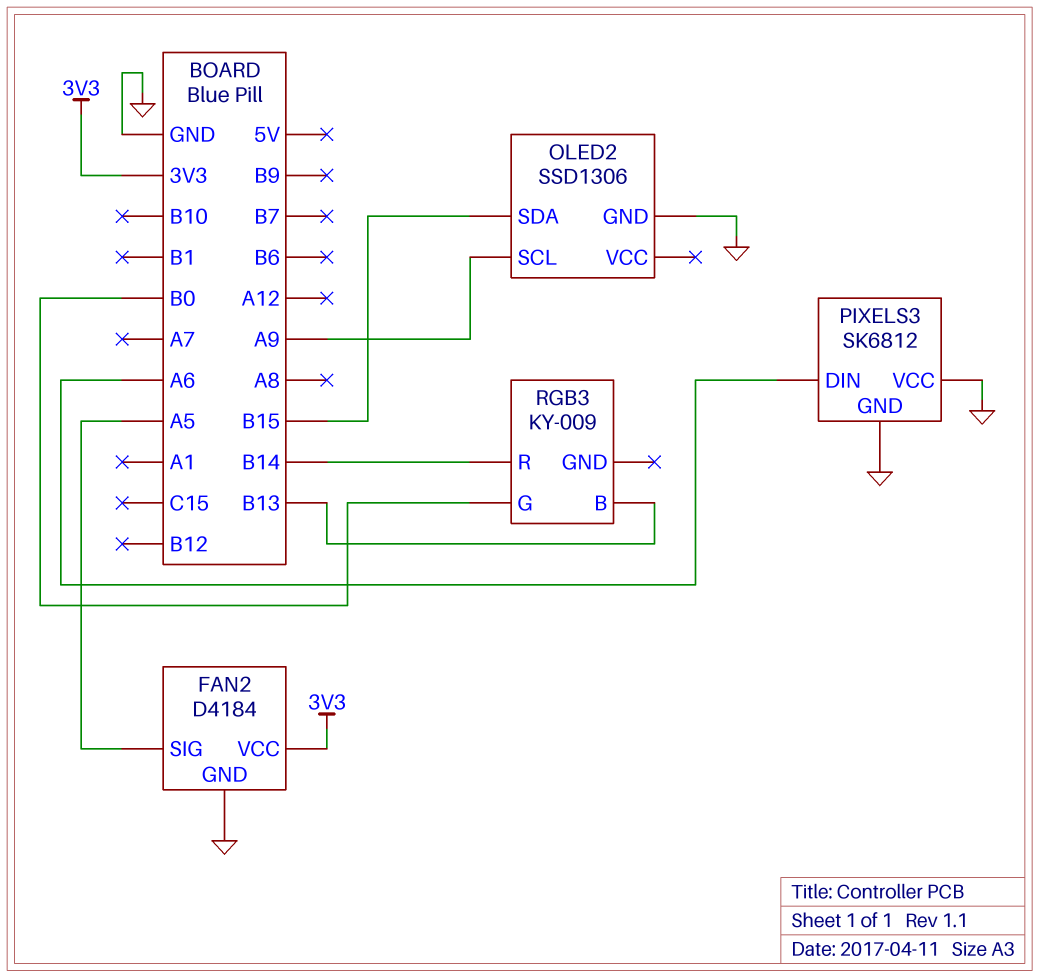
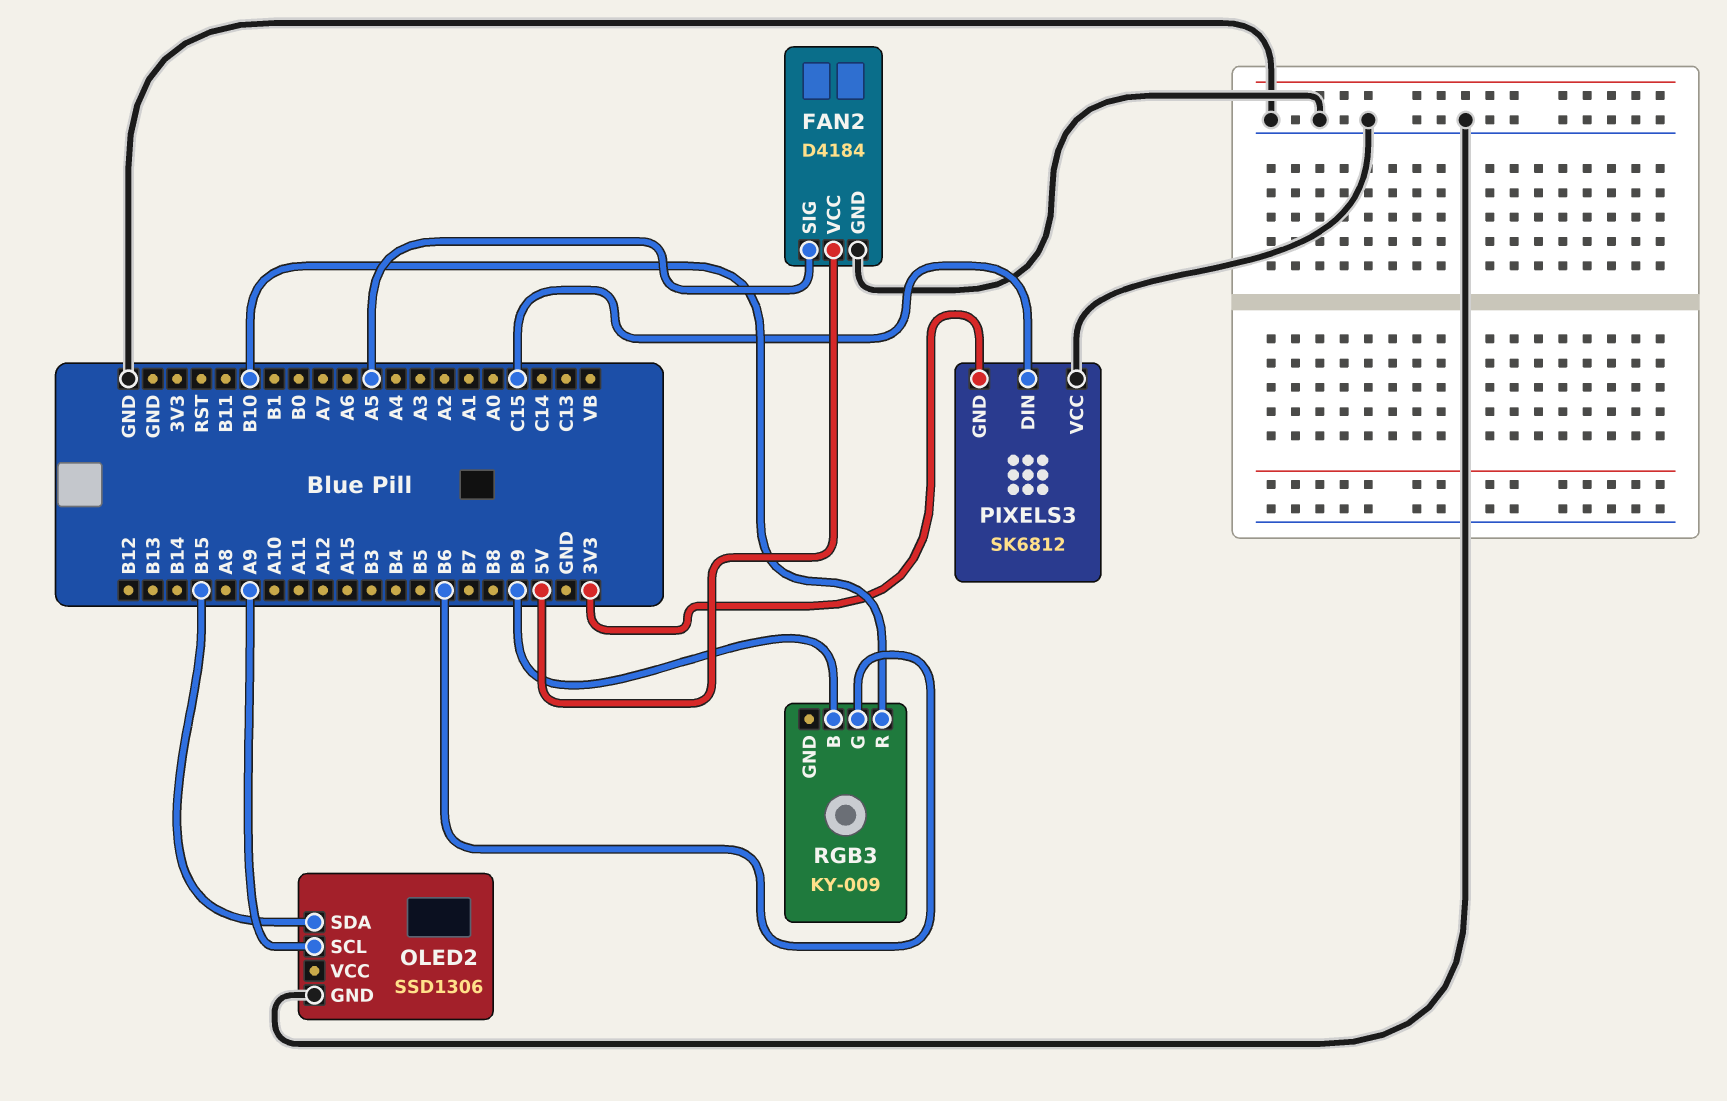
FAN2 pin VCC: 3V3 -> 5V
PIXELS3 pin DIN: A6 -> C15
PIXELS3 pin GND: GND -> 3V3
RGB3 pin B: B13 -> B9
RGB3 pin G: B0 -> B6
RGB3 pin R: B14 -> B10

